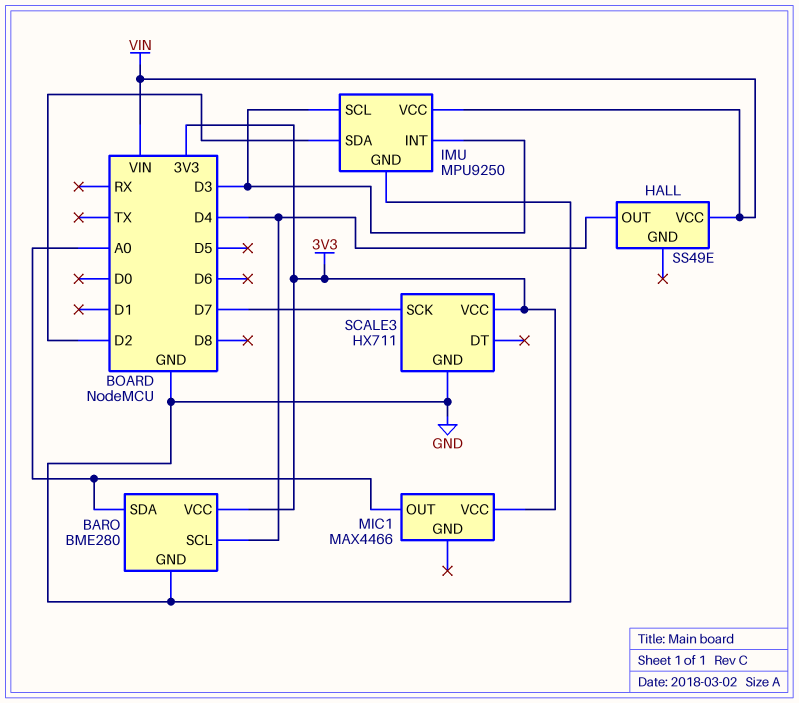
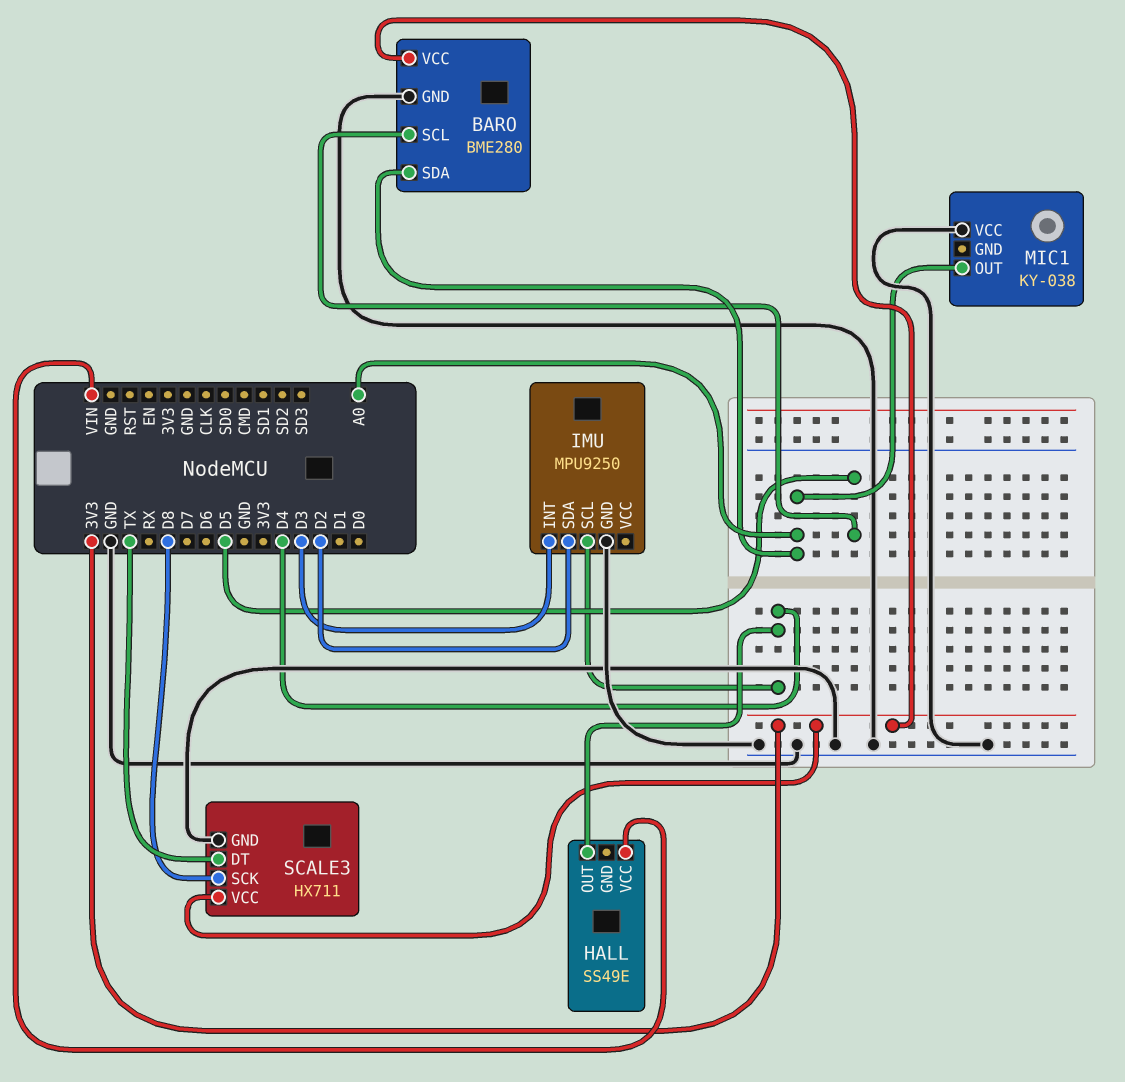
BARO pin SCL: D4 -> D5
IMU pin SCL: D3 -> D4
IMU pin VCC: VIN -> none
MIC1: MAX4466 -> KY-038
MIC1 pin VCC: 3V3 -> GND
SCALE3 pin DT: none -> TX
SCALE3 pin SCK: D7 -> D8

